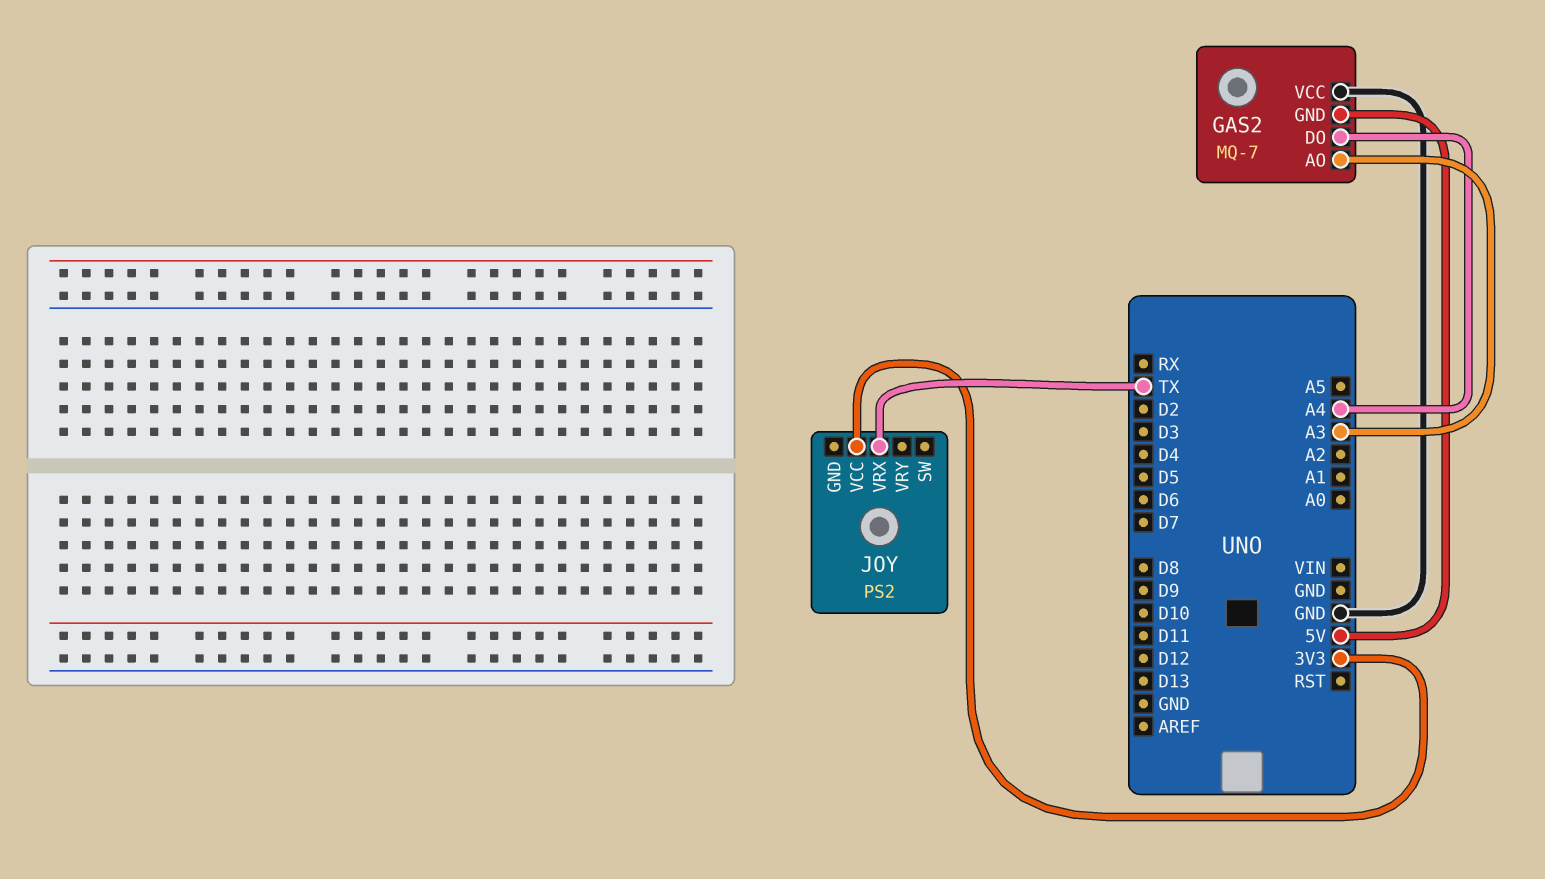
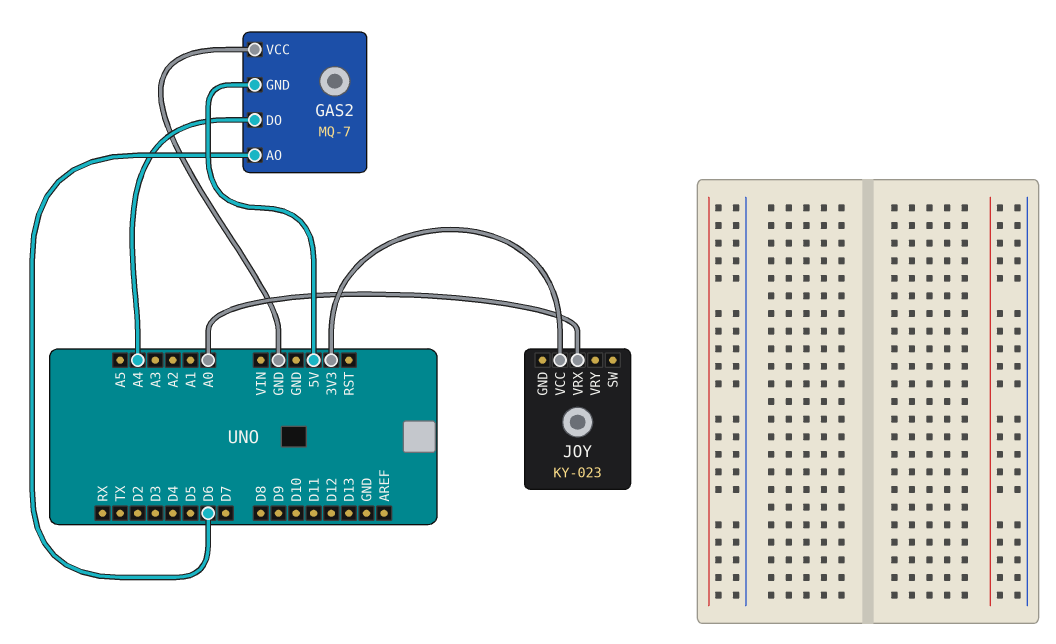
GAS2 pin AO: A3 -> D6
JOY: PS2 -> KY-023
JOY pin VRX: TX -> A0

